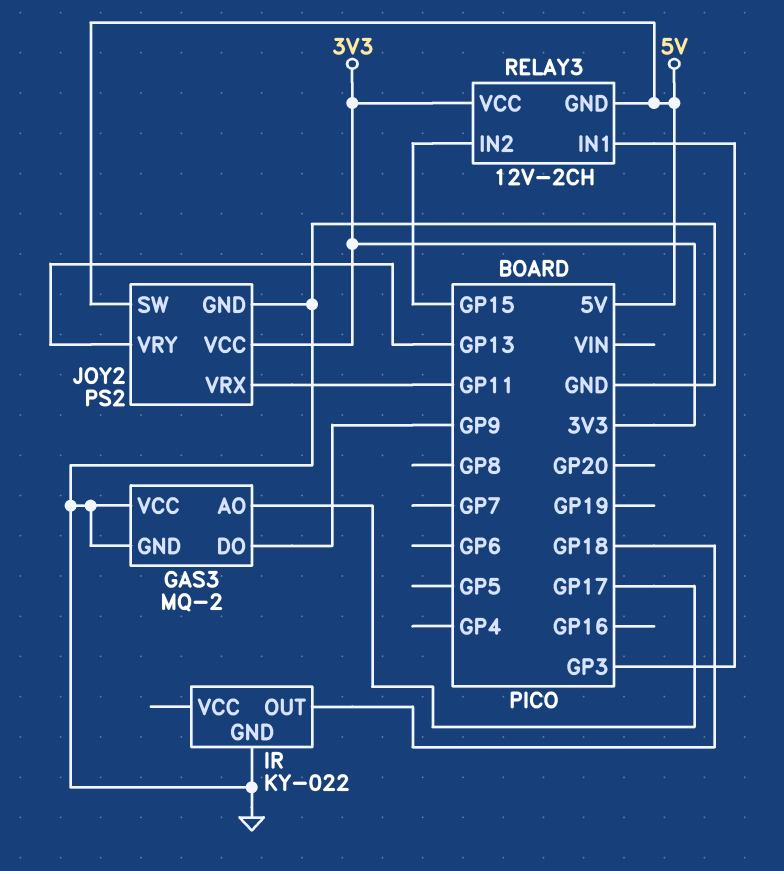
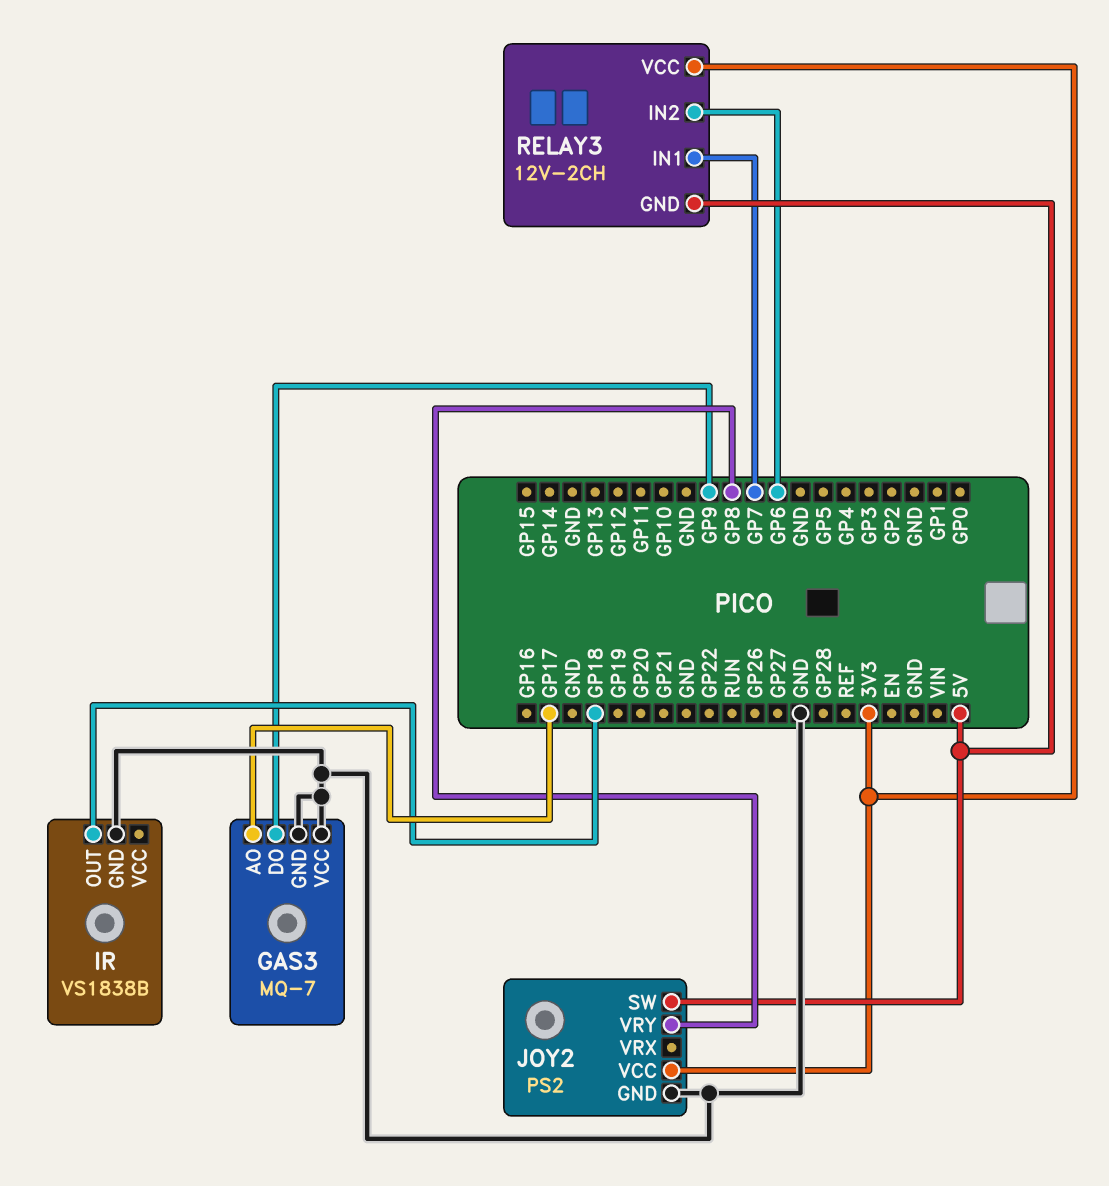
GAS3: MQ-2 -> MQ-7
IR: KY-022 -> VS1838B
JOY2 pin VRX: GP11 -> none
JOY2 pin VRY: GP13 -> GP8
RELAY3 pin IN1: GP3 -> GP7
RELAY3 pin IN2: GP15 -> GP6

